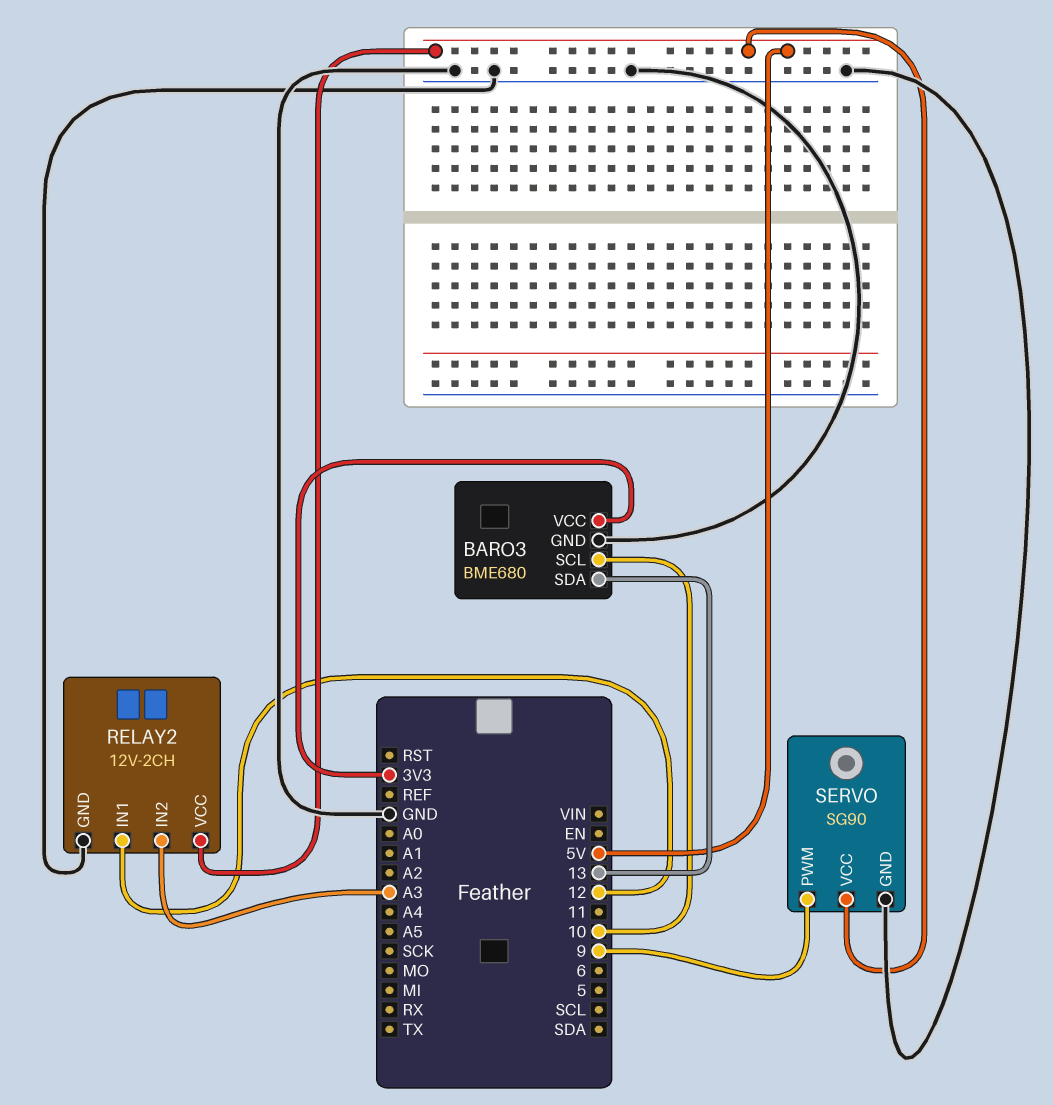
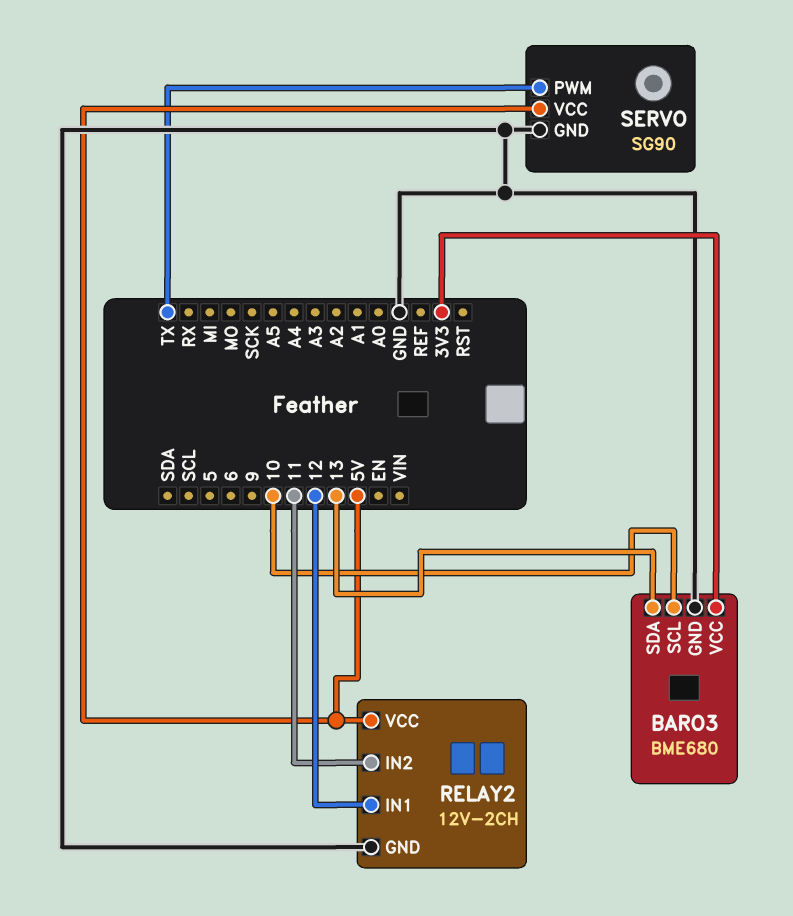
RELAY2 pin IN2: A3 -> 11
SERVO pin PWM: 9 -> TX

